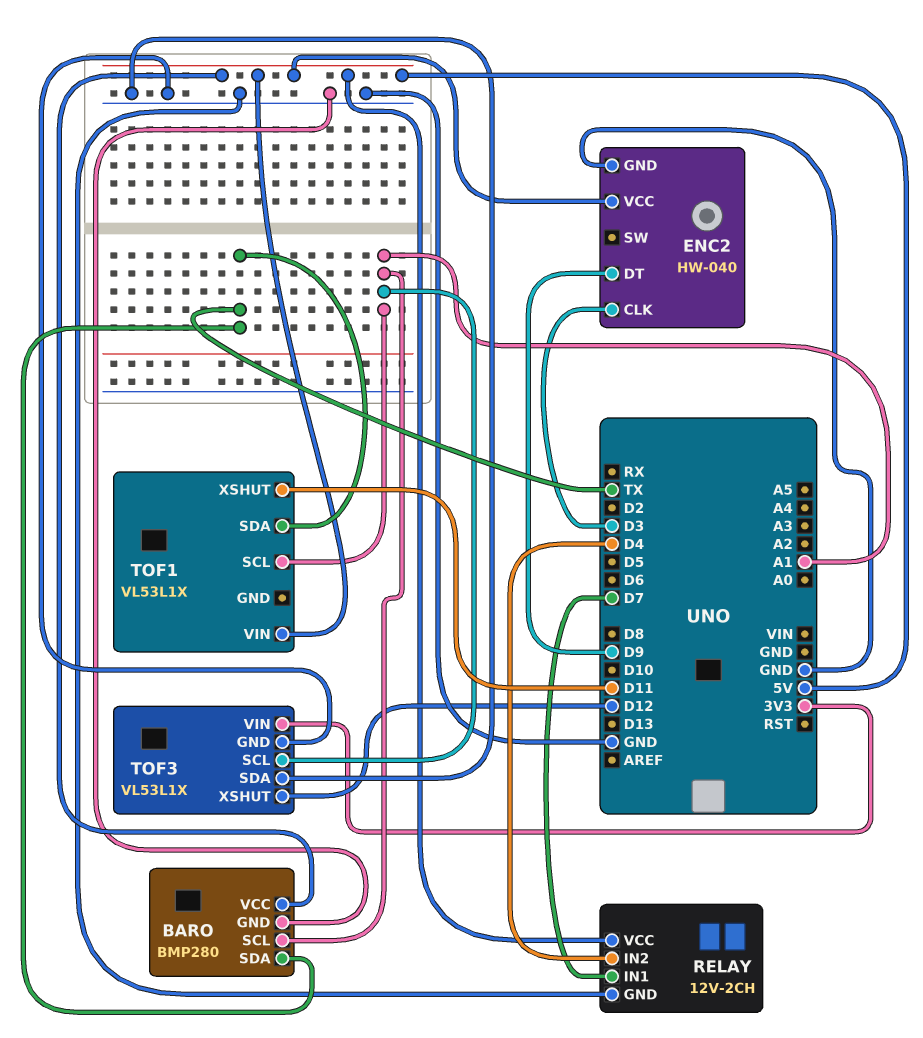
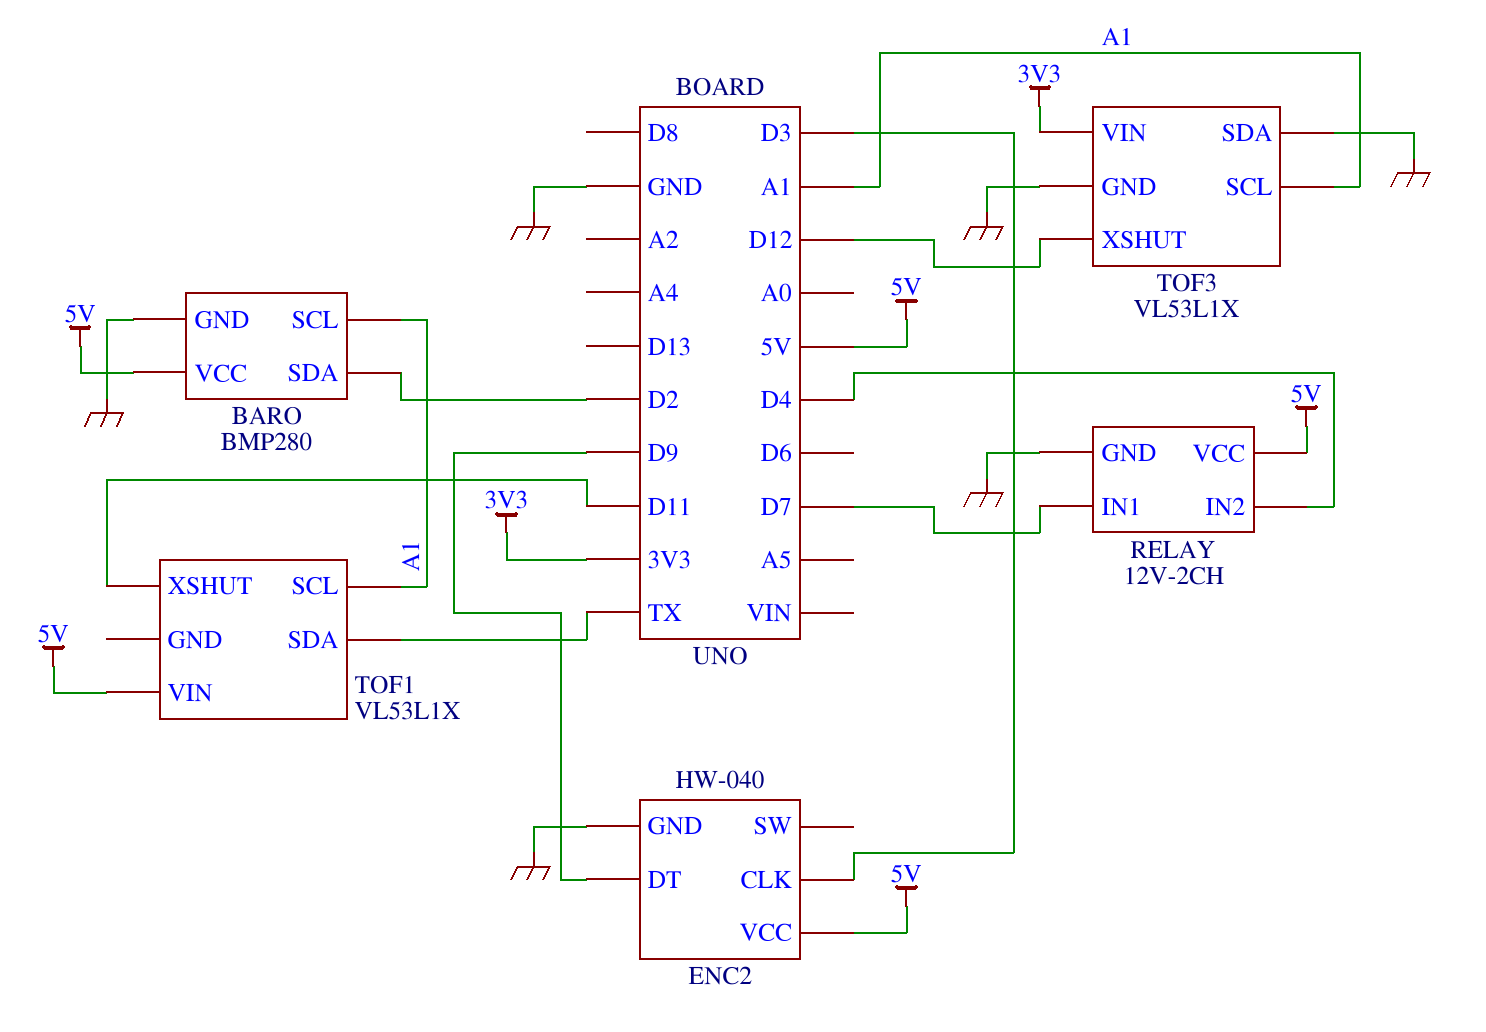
BARO pin SDA: TX -> D2

